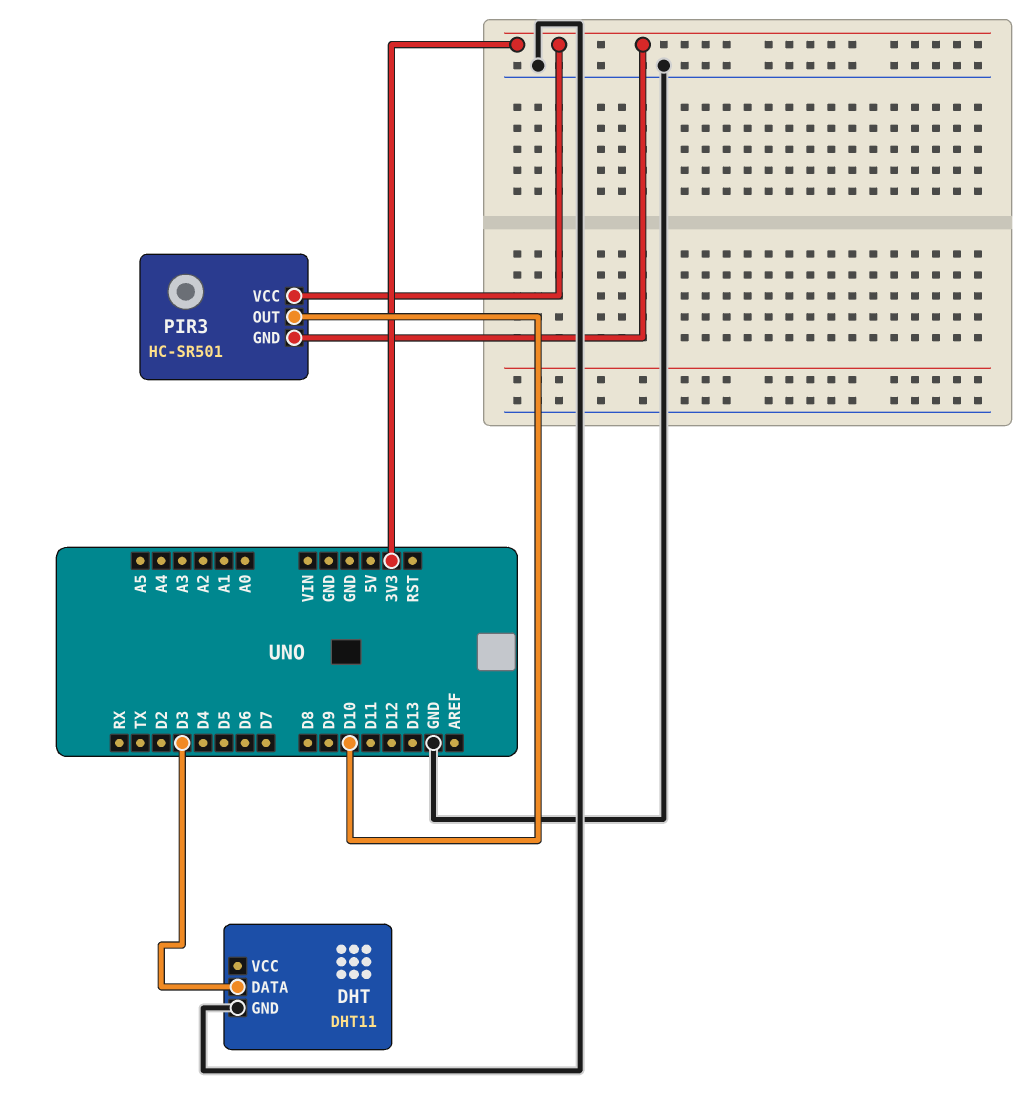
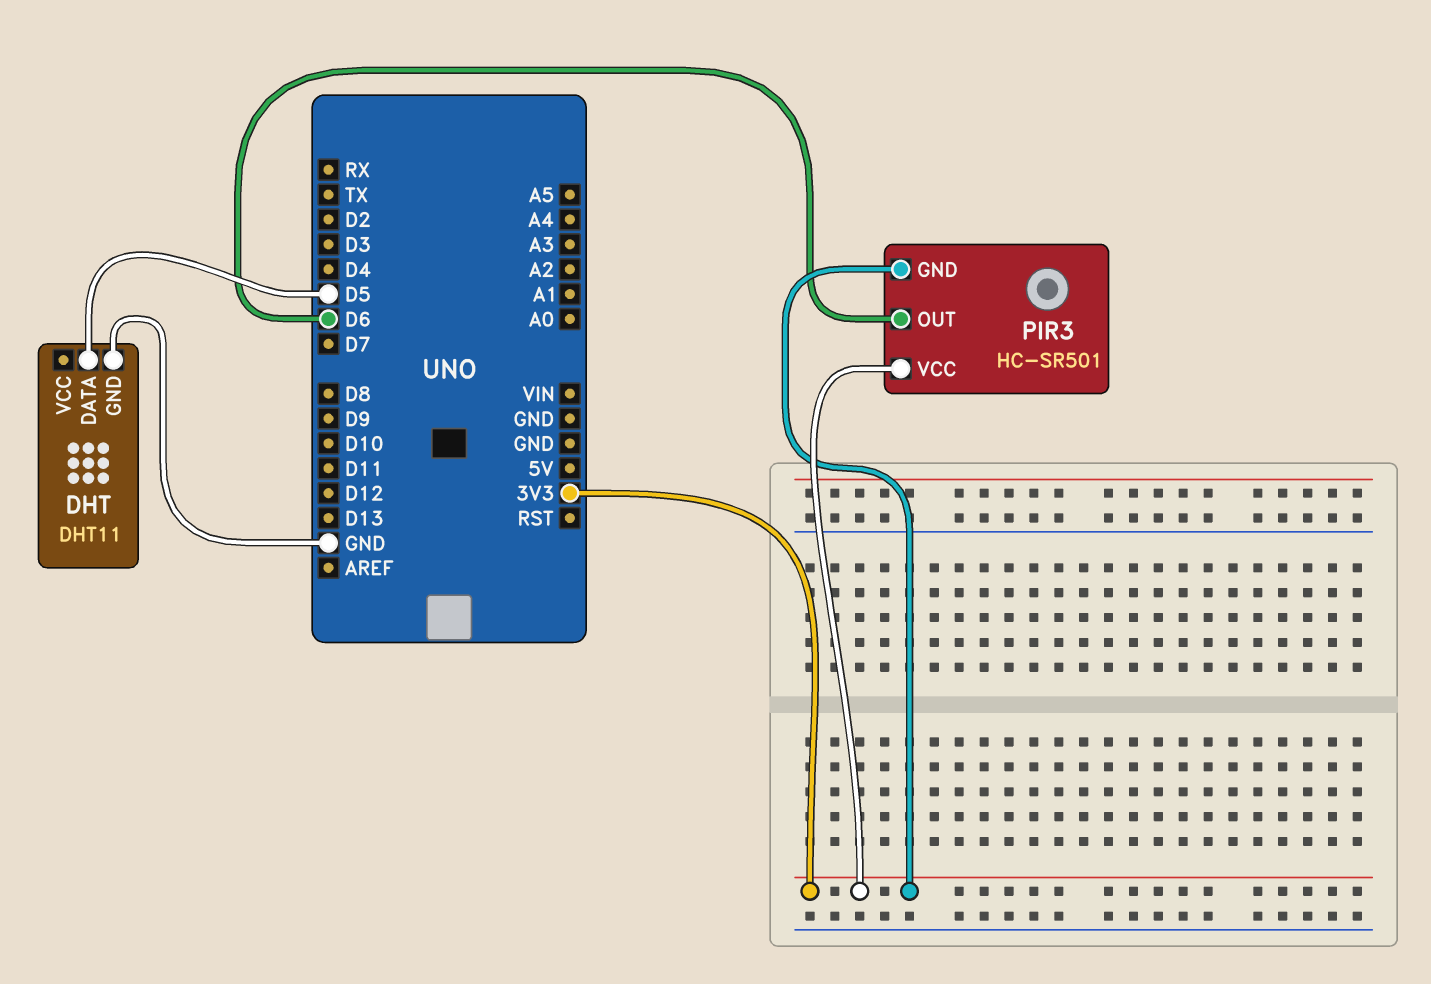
DHT pin DATA: D3 -> D5
PIR3 pin OUT: D10 -> D6

